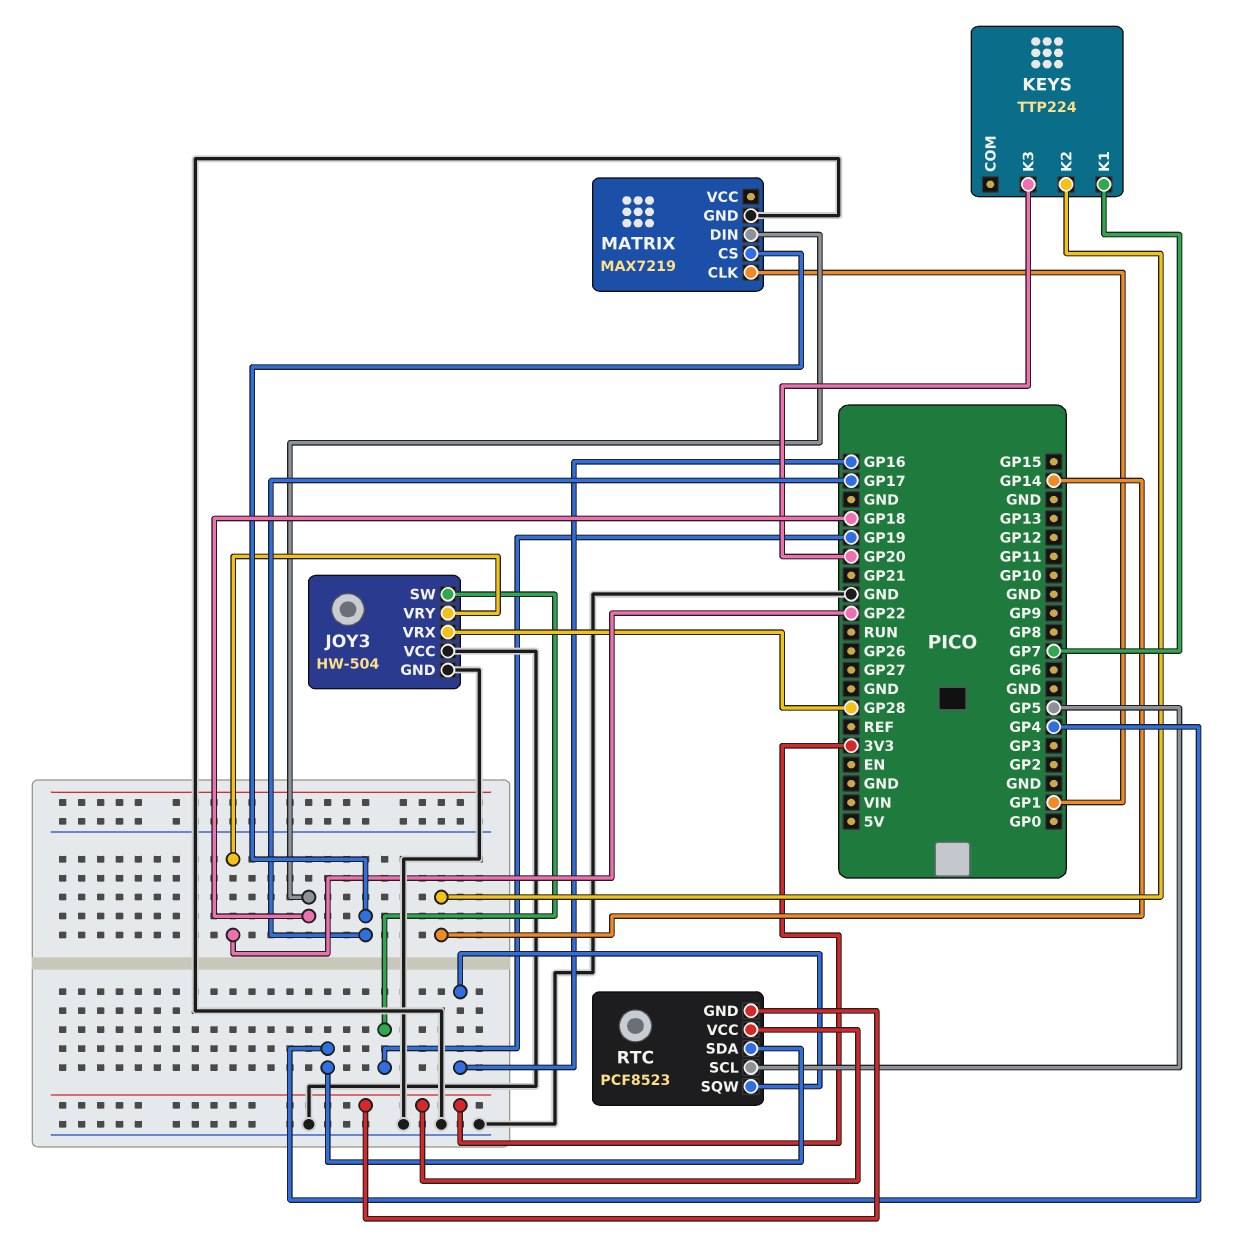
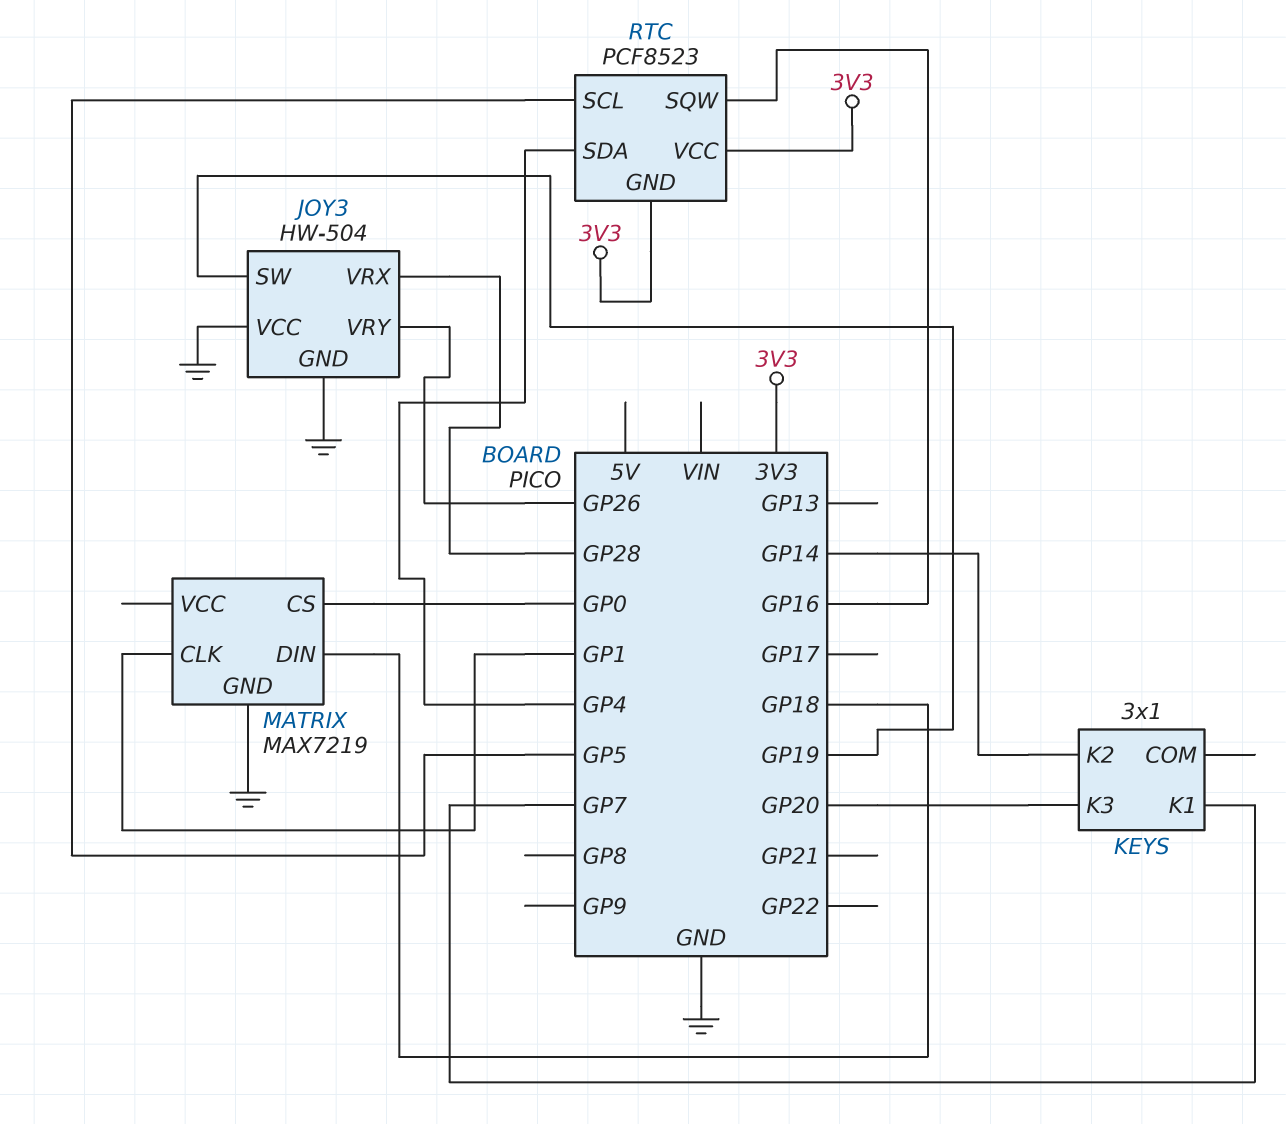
JOY3 pin VRY: GP22 -> GP26
KEYS: TTP224 -> 3x1
MATRIX pin CS: GP17 -> GP0

